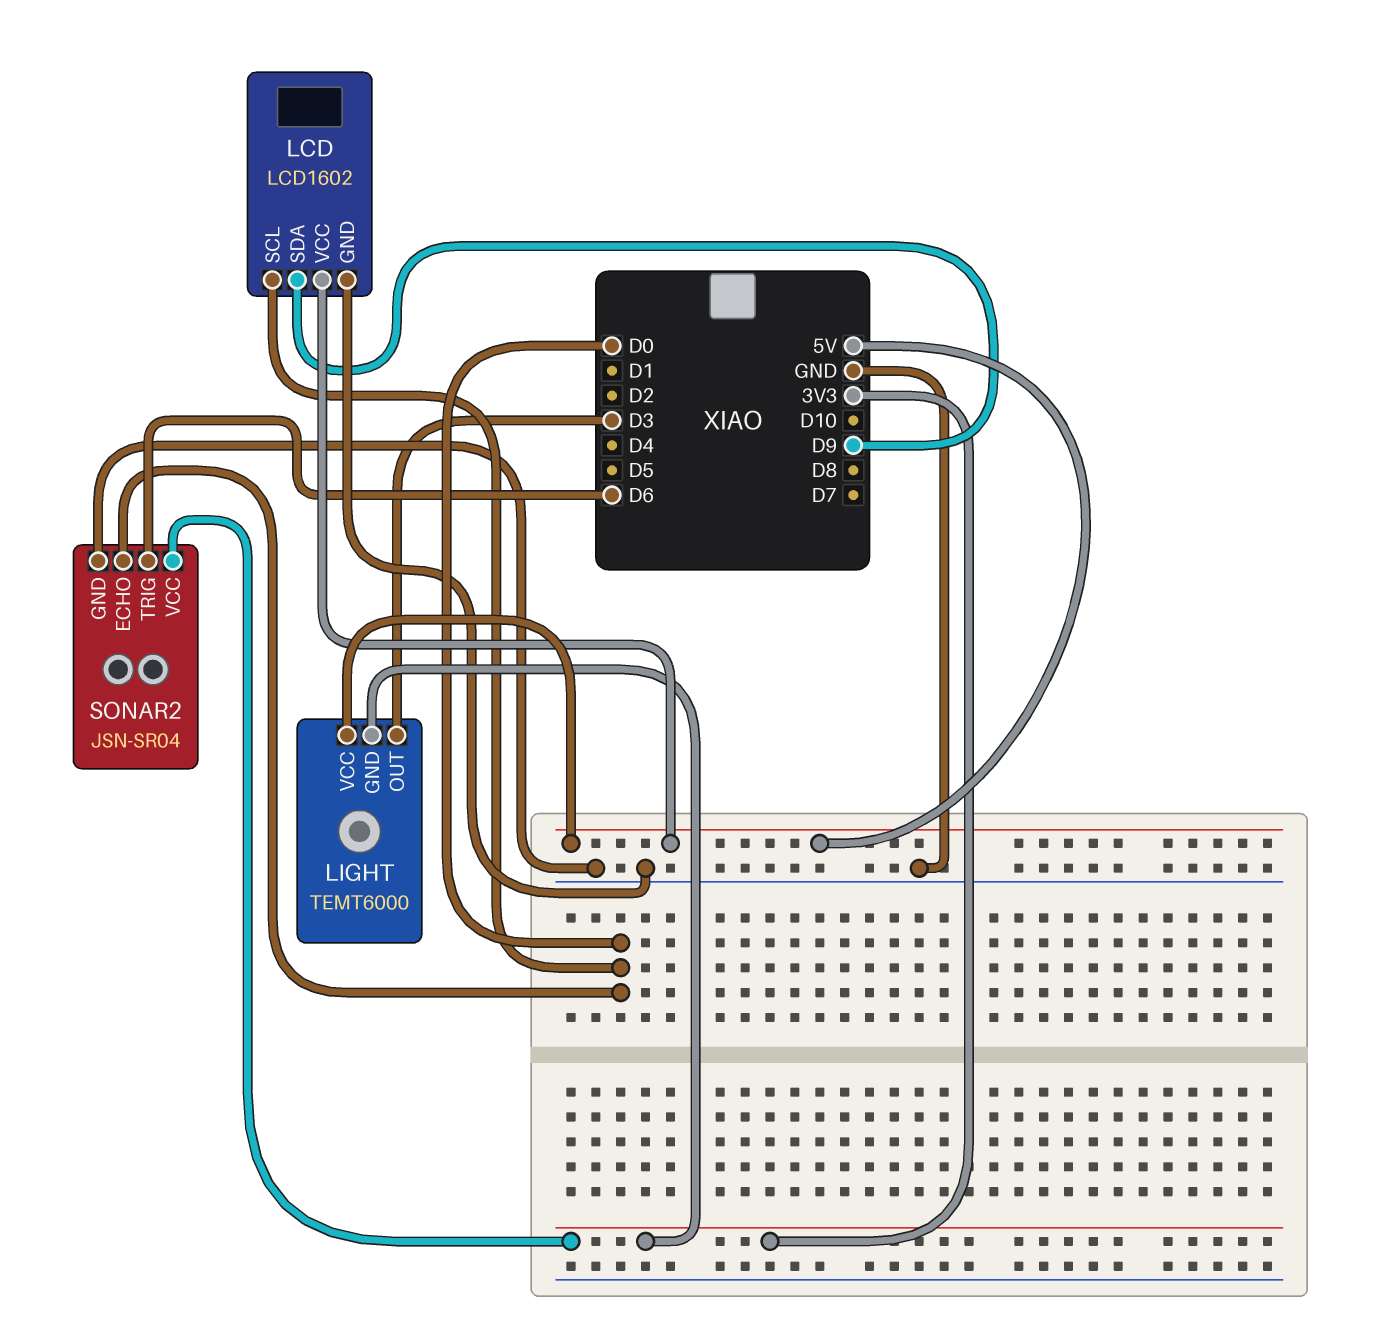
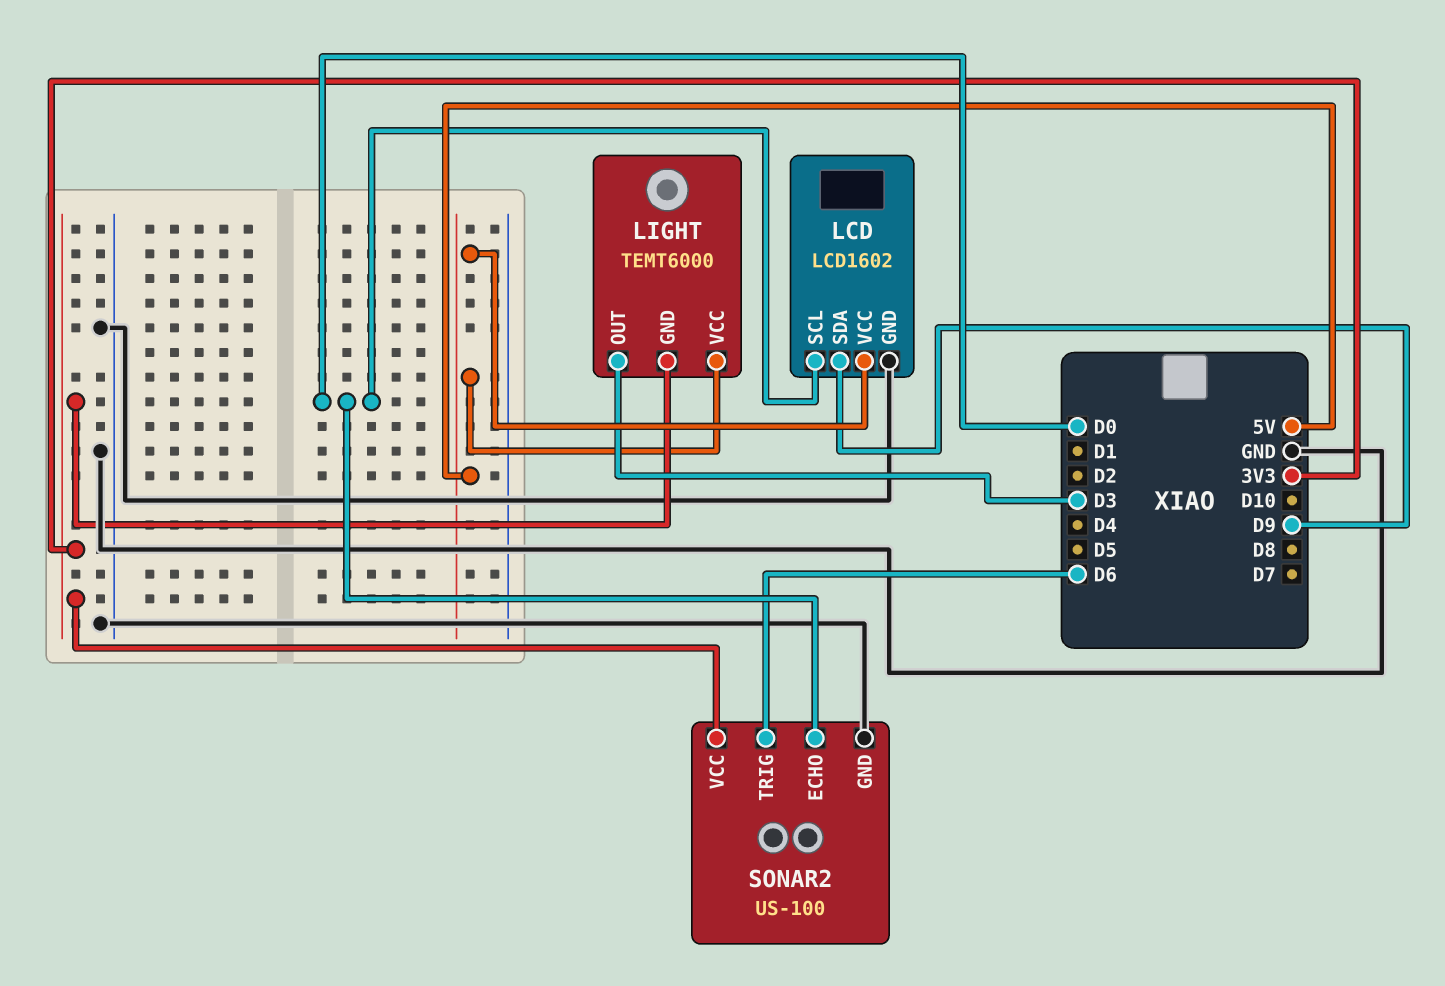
SONAR2: JSN-SR04 -> US-100

